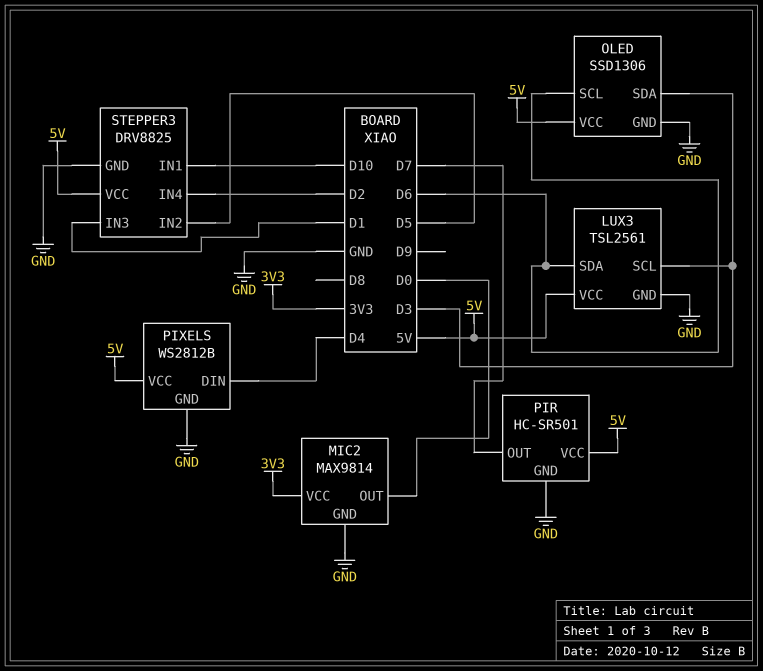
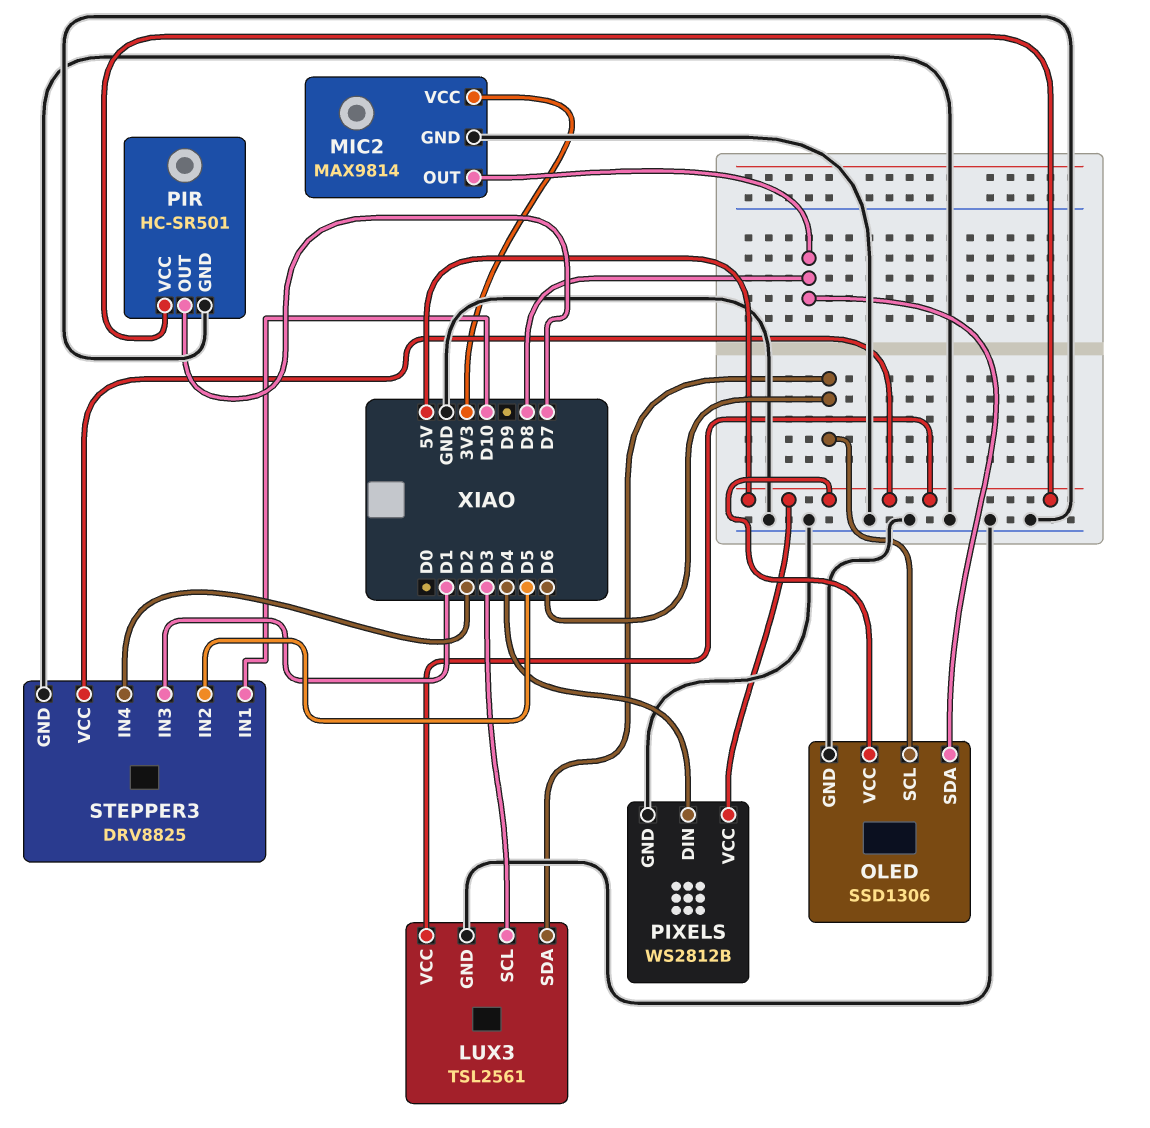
MIC2 pin OUT: D0 -> D8
OLED pin SDA: D3 -> D8

